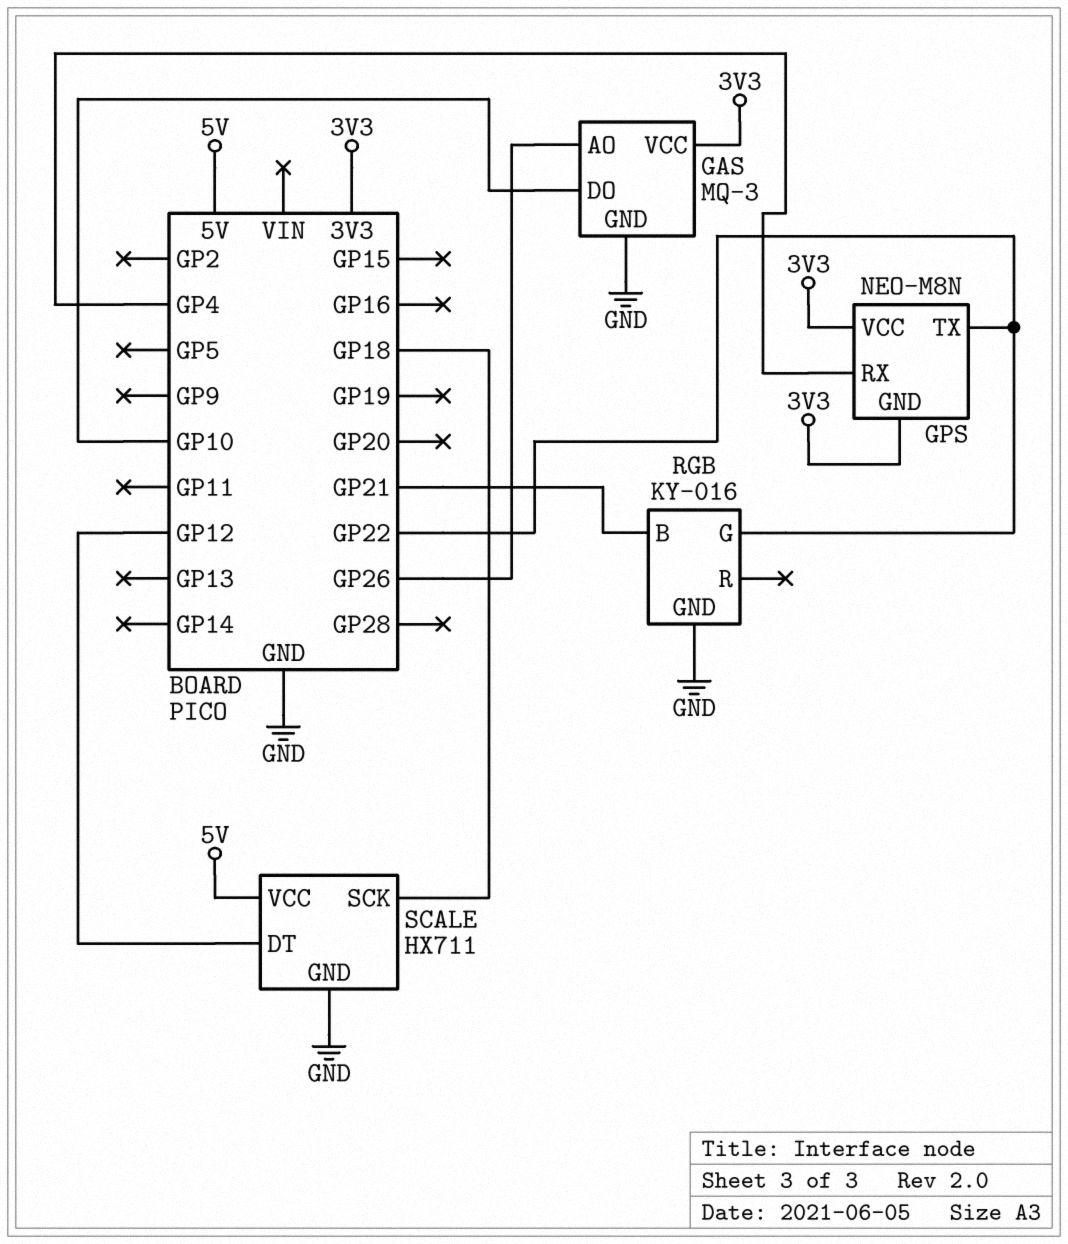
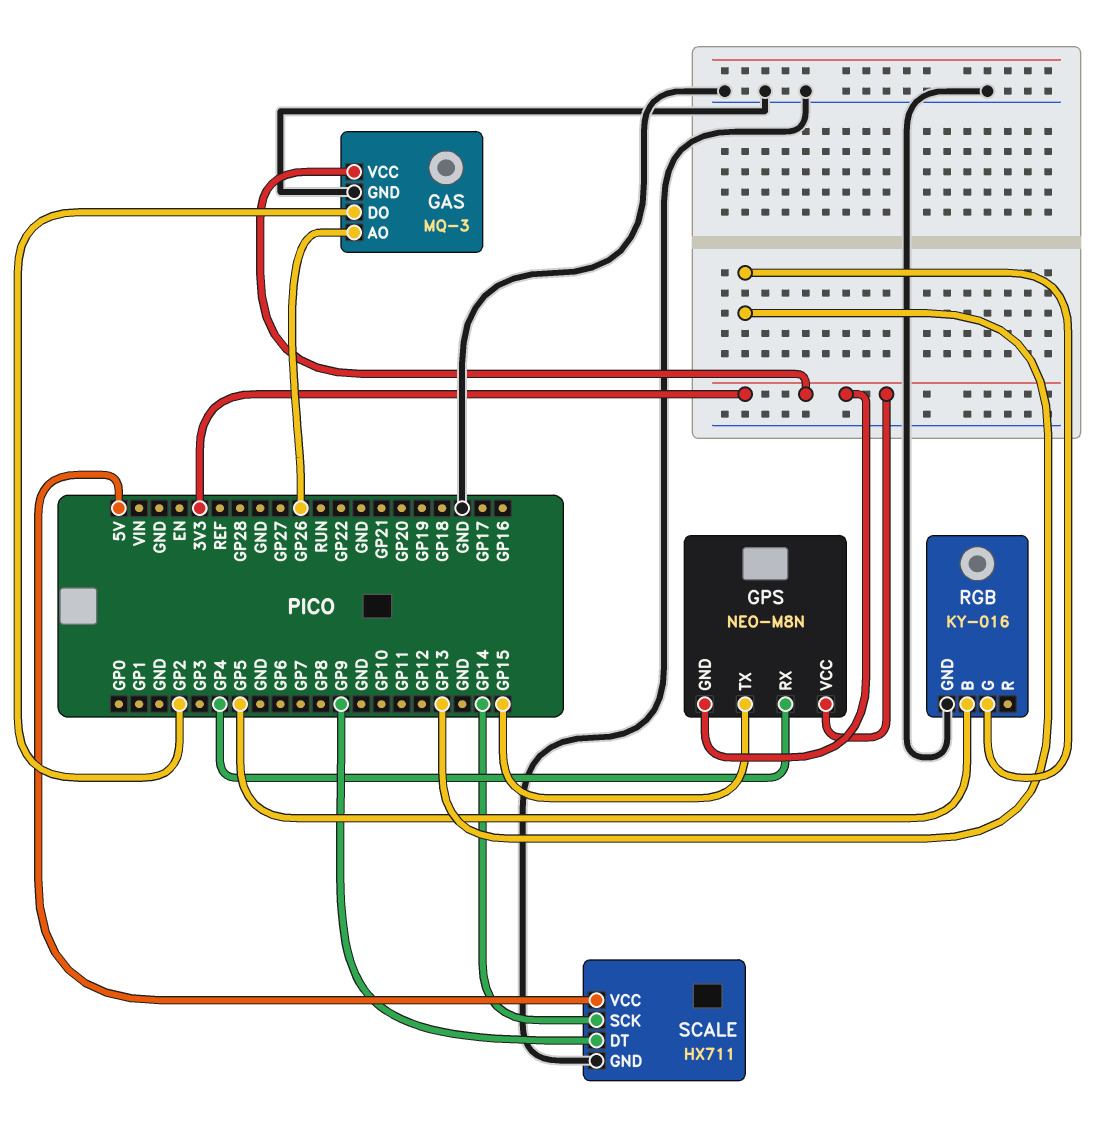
GAS pin DO: GP10 -> GP2
GPS pin TX: GP22 -> GP15
RGB pin B: GP21 -> GP5
RGB pin G: GP22 -> GP13
SCALE pin DT: GP12 -> GP9
SCALE pin SCK: GP18 -> GP14

